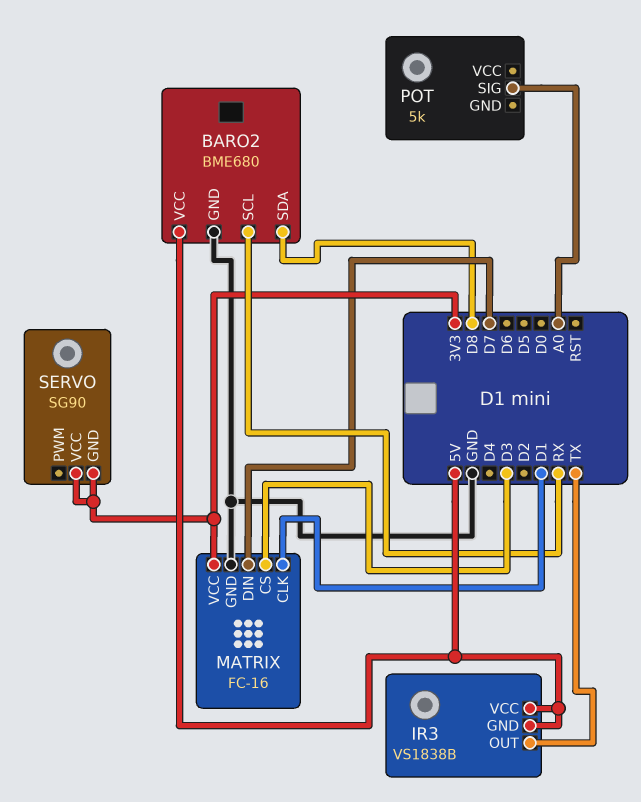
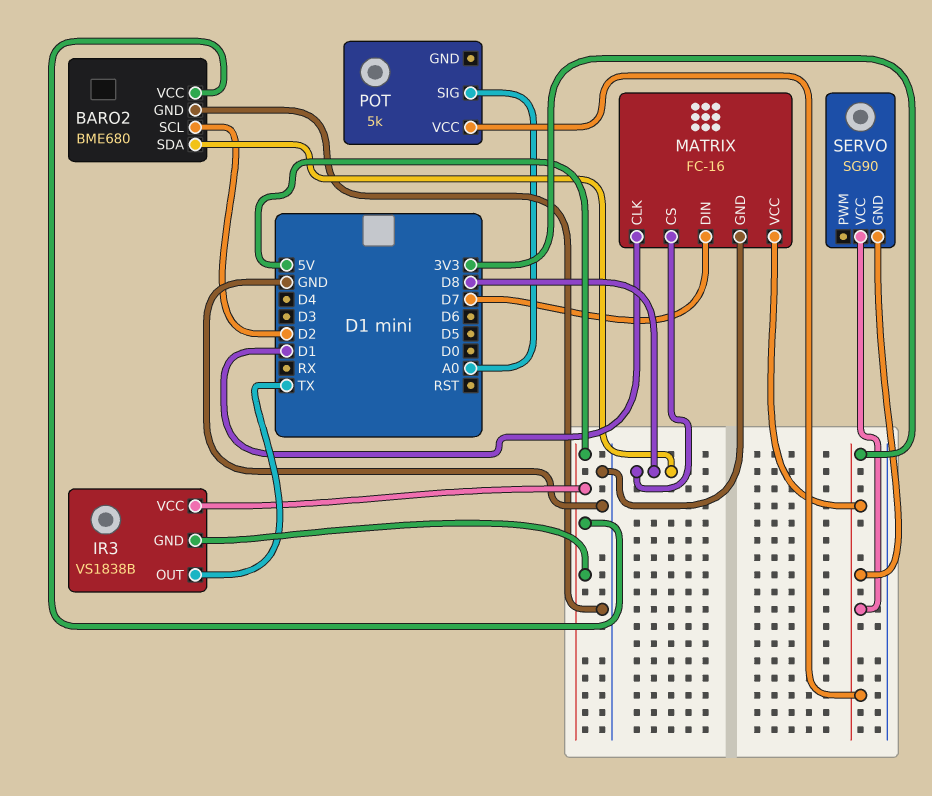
BARO2 pin SCL: RX -> D2
MATRIX pin CS: D3 -> D8
POT pin VCC: none -> 3V3

